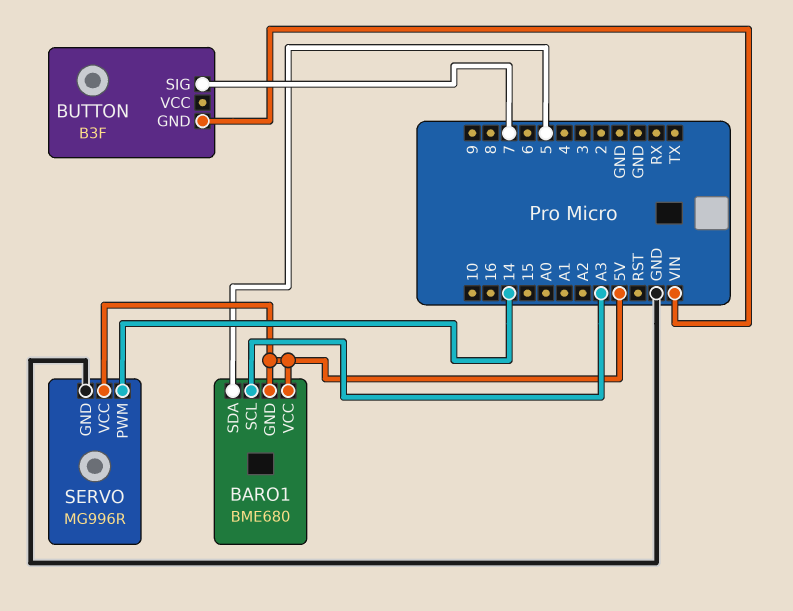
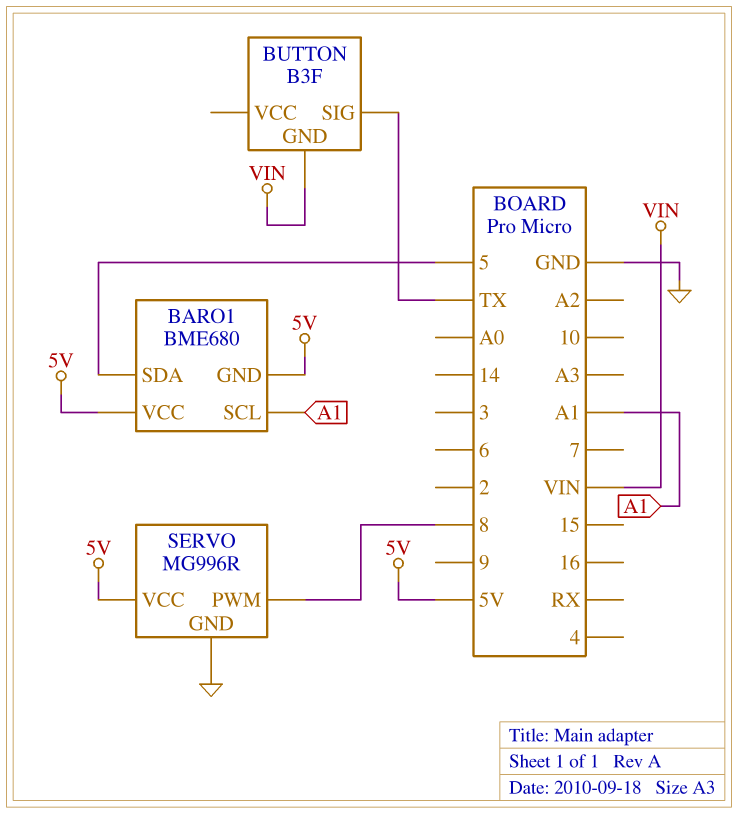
BARO1 pin SCL: A3 -> A1
BUTTON pin SIG: 7 -> TX
SERVO pin PWM: 14 -> 8

